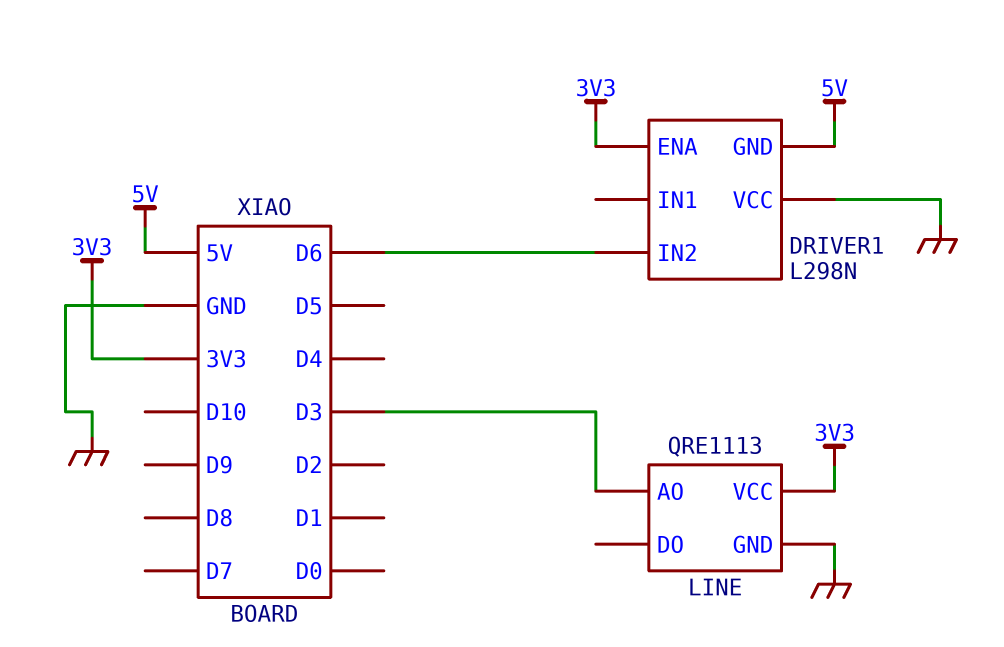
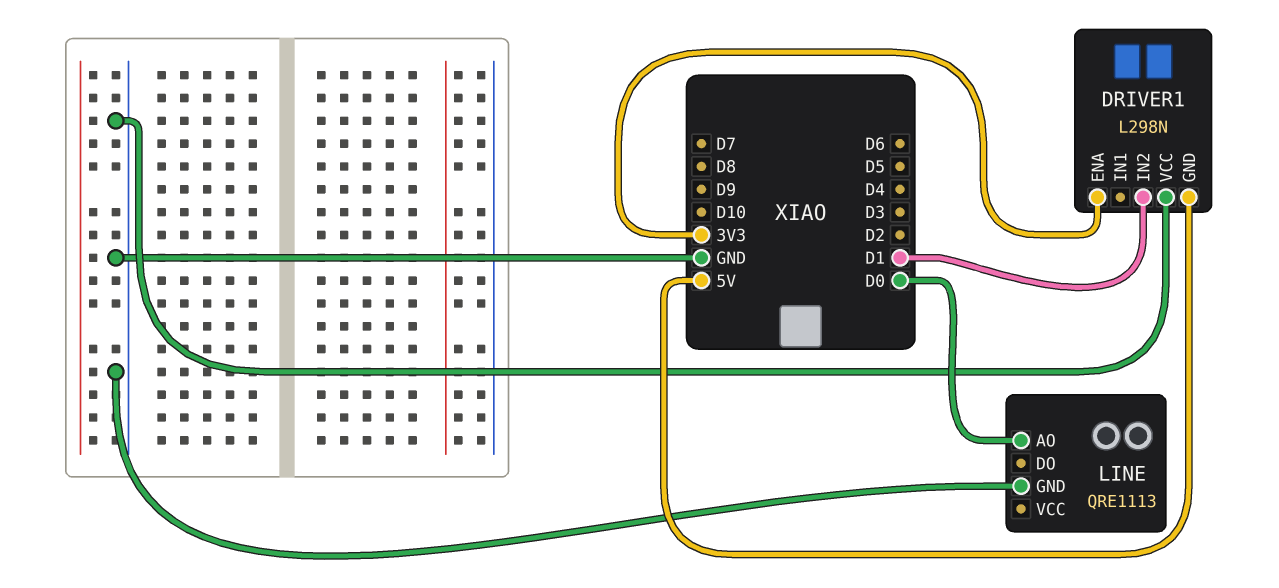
DRIVER1 pin IN2: D6 -> D1
LINE pin AO: D3 -> D0
LINE pin VCC: 3V3 -> none

